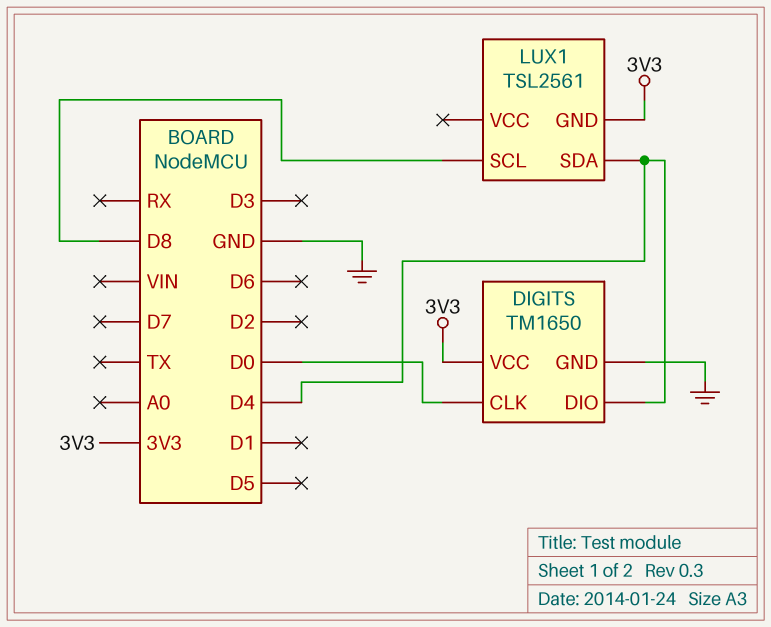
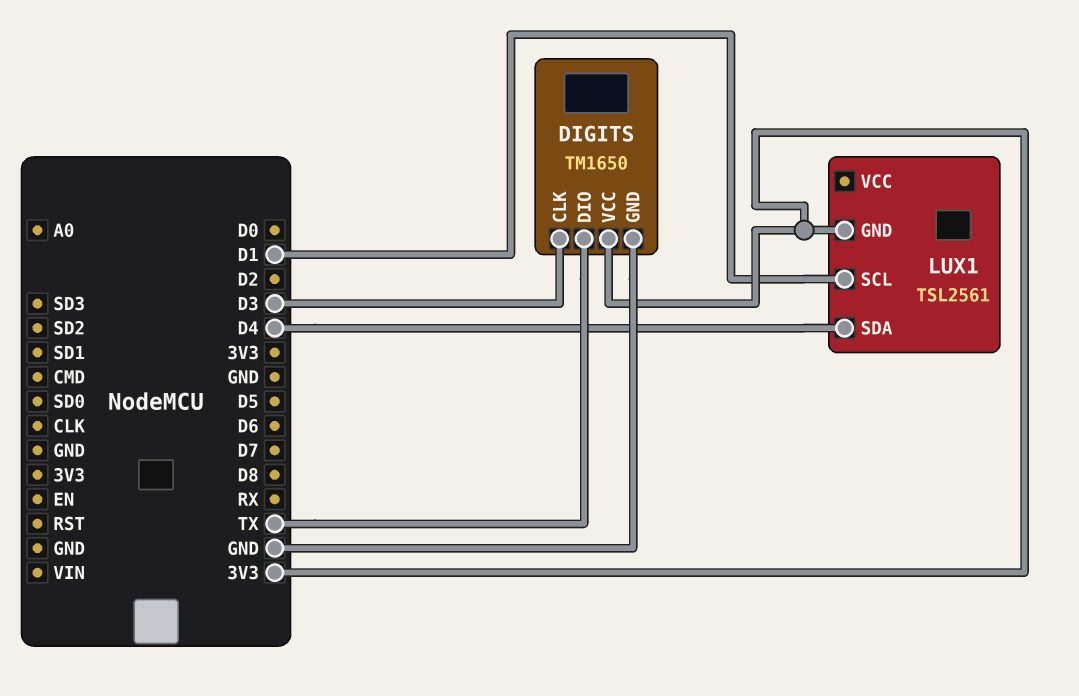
DIGITS pin CLK: D0 -> D3
DIGITS pin DIO: D4 -> TX
LUX1 pin SCL: D8 -> D1

